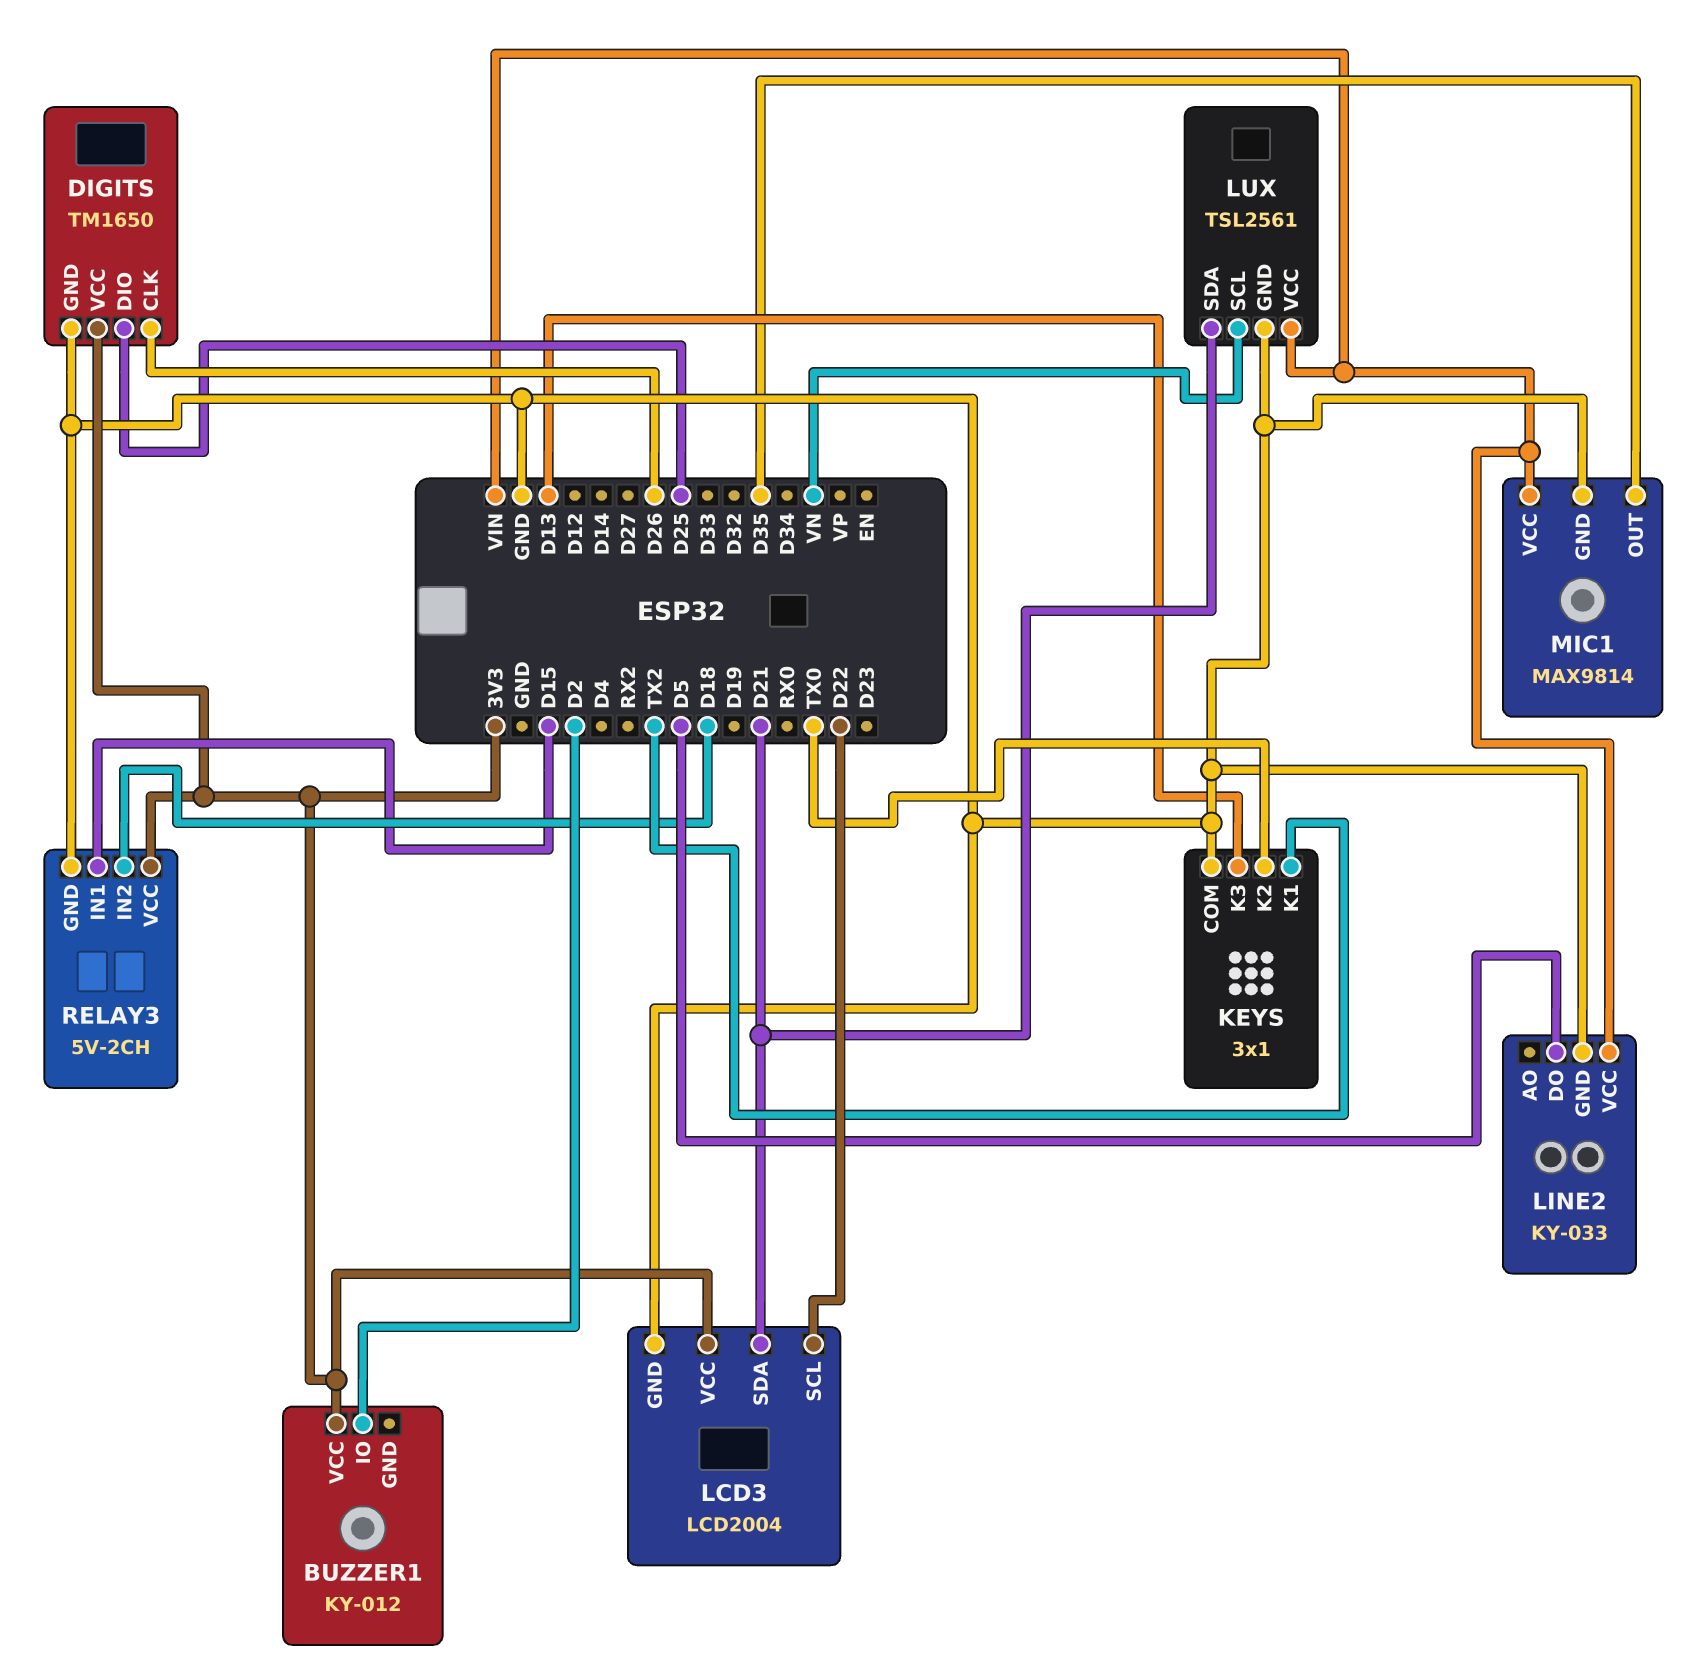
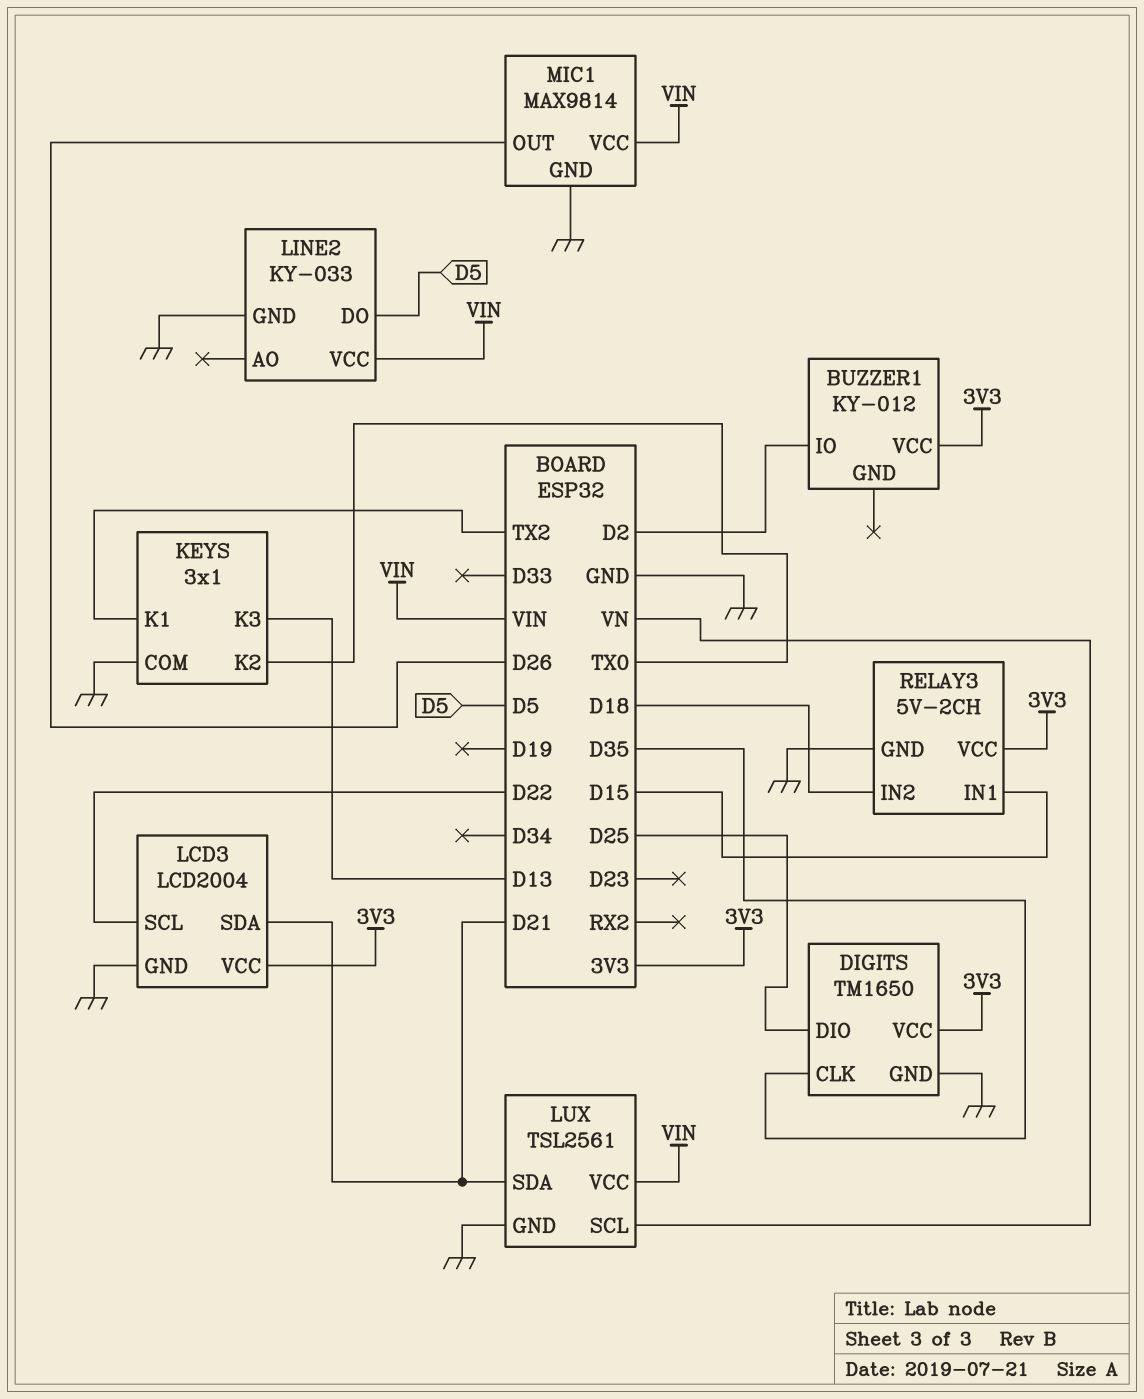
DIGITS pin CLK: D26 -> D35
MIC1 pin OUT: D35 -> D26

